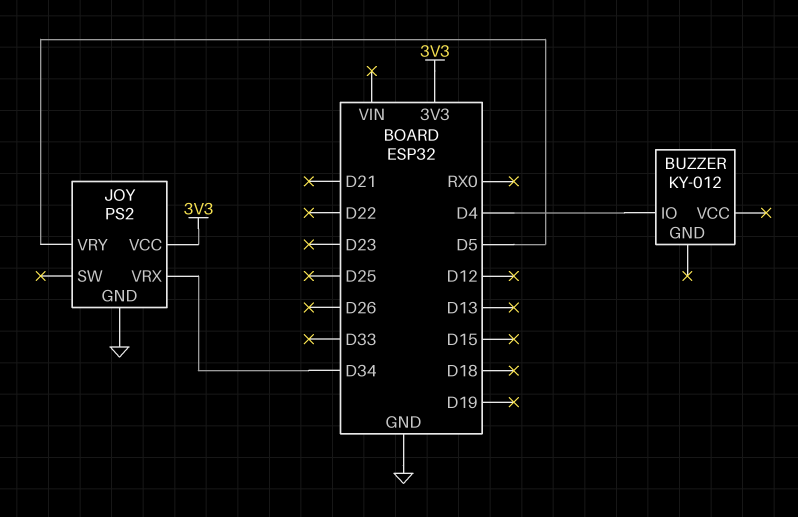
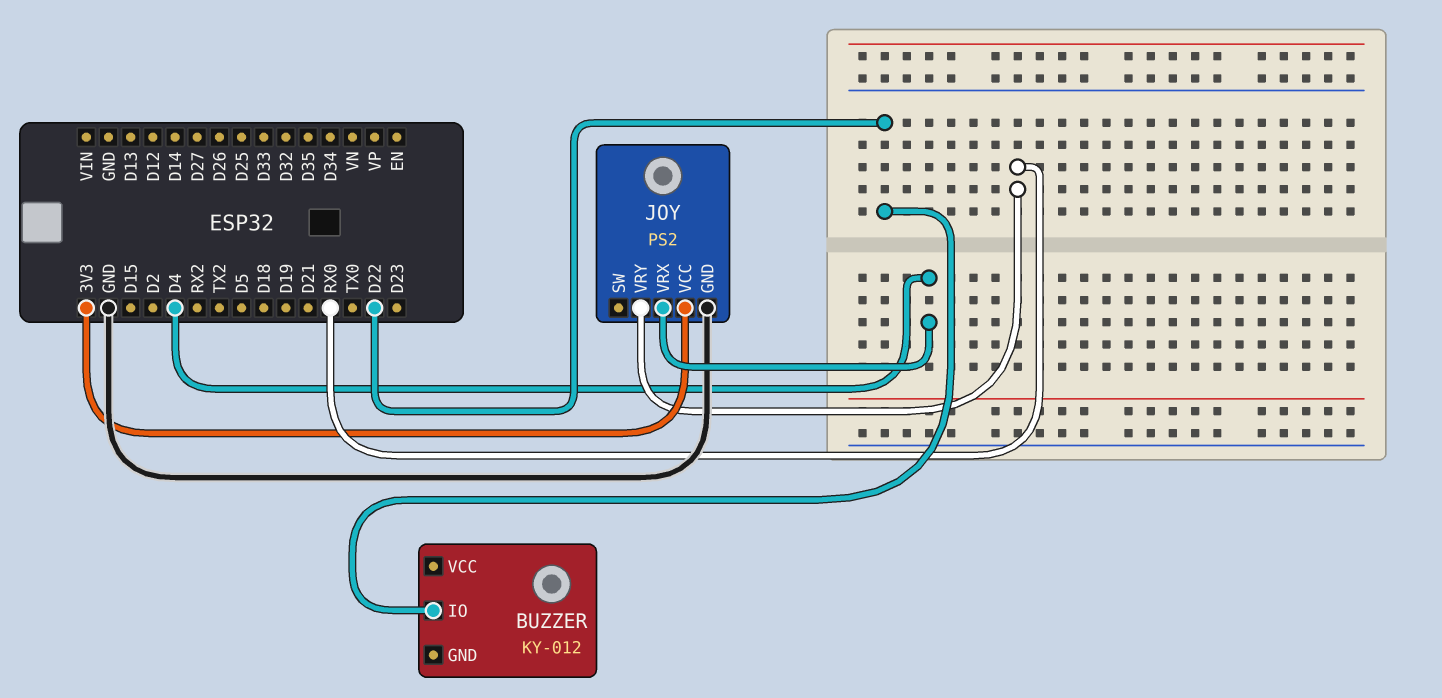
BUZZER pin IO: D4 -> D22
JOY pin VRX: D34 -> D4
JOY pin VRY: D5 -> RX0

